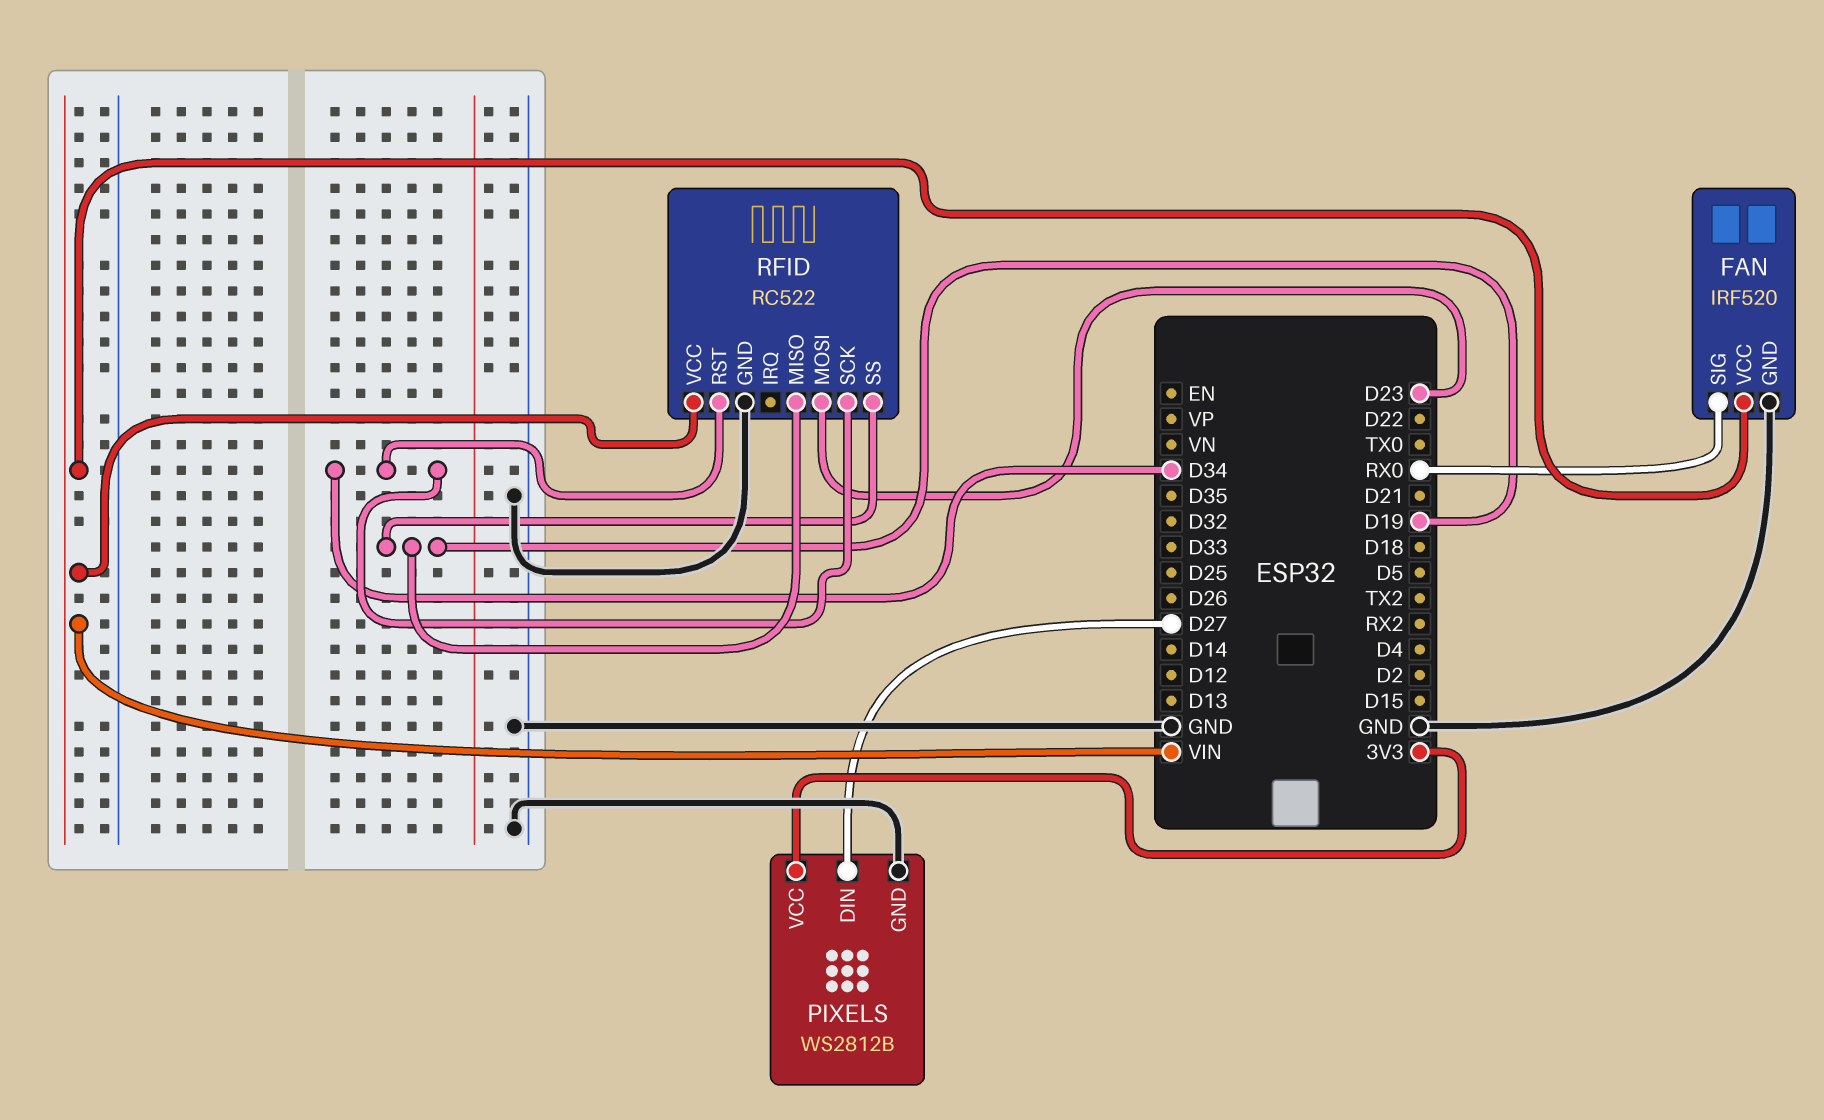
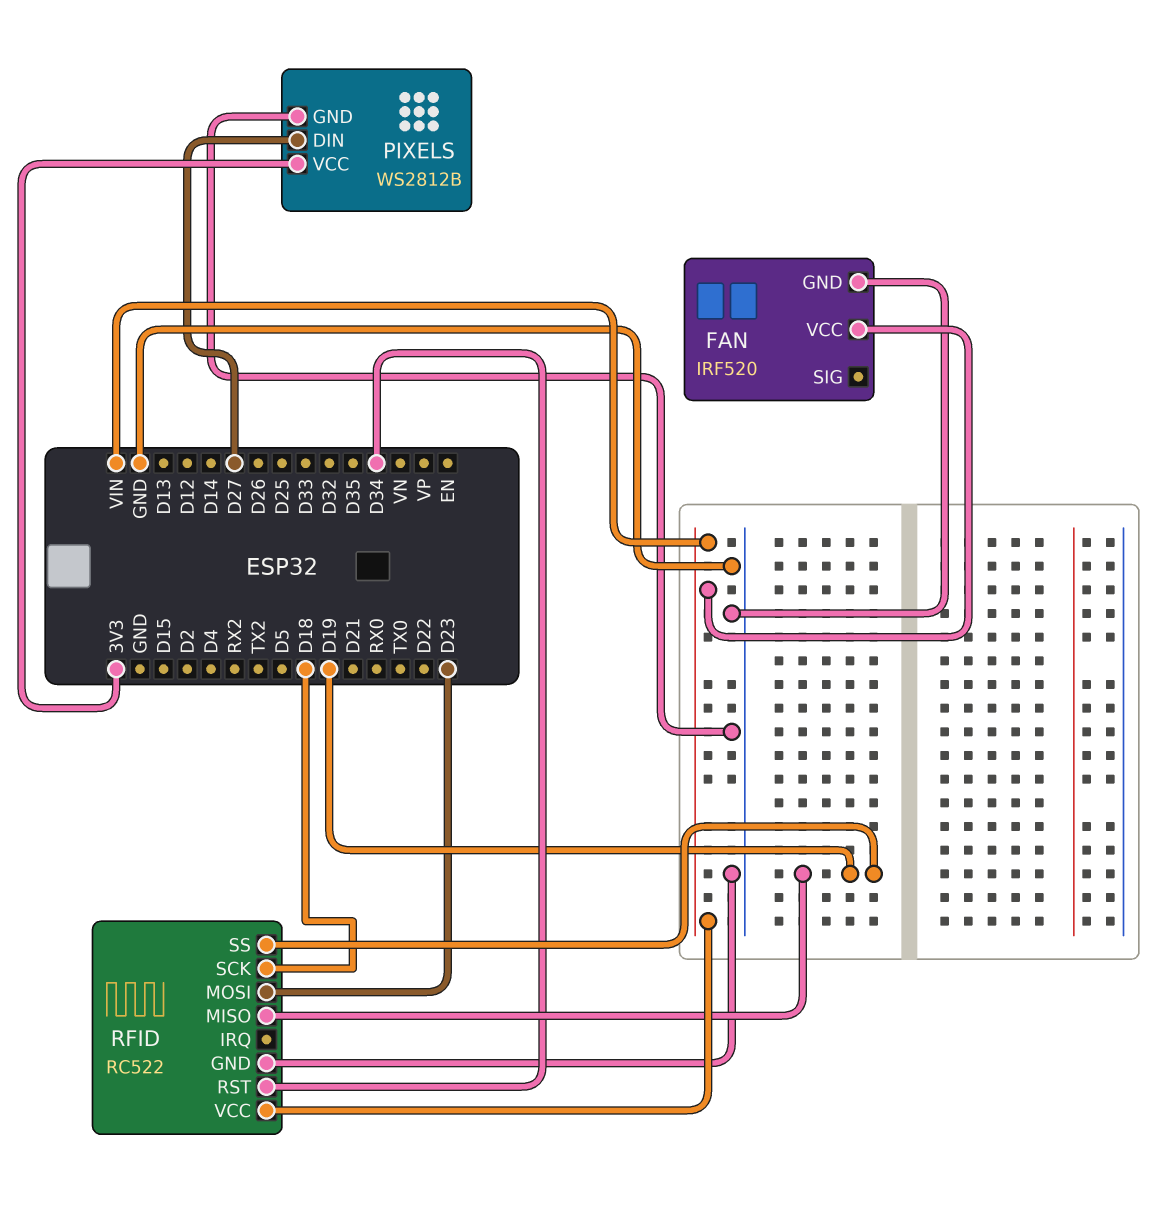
FAN pin SIG: RX0 -> none
RFID pin SCK: D34 -> D18

